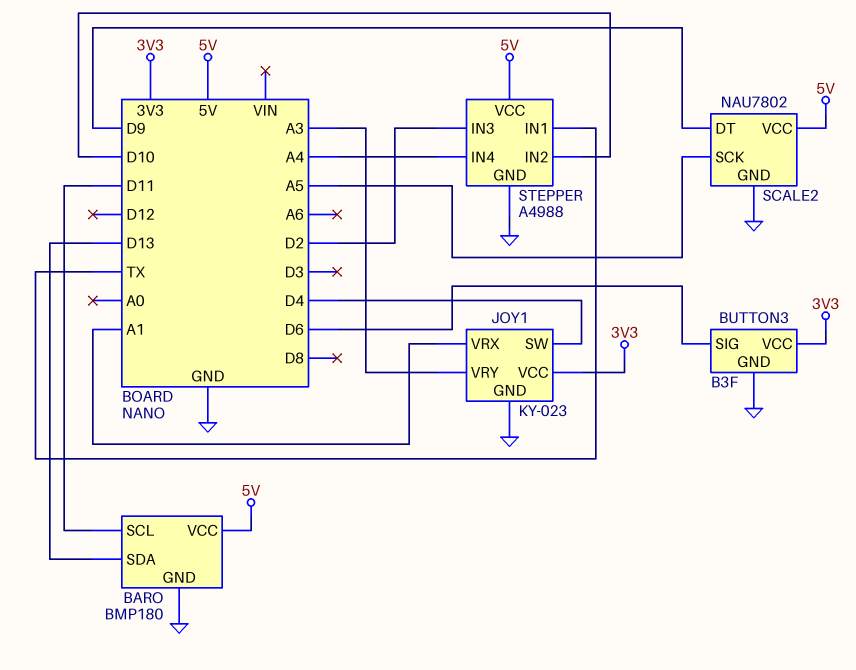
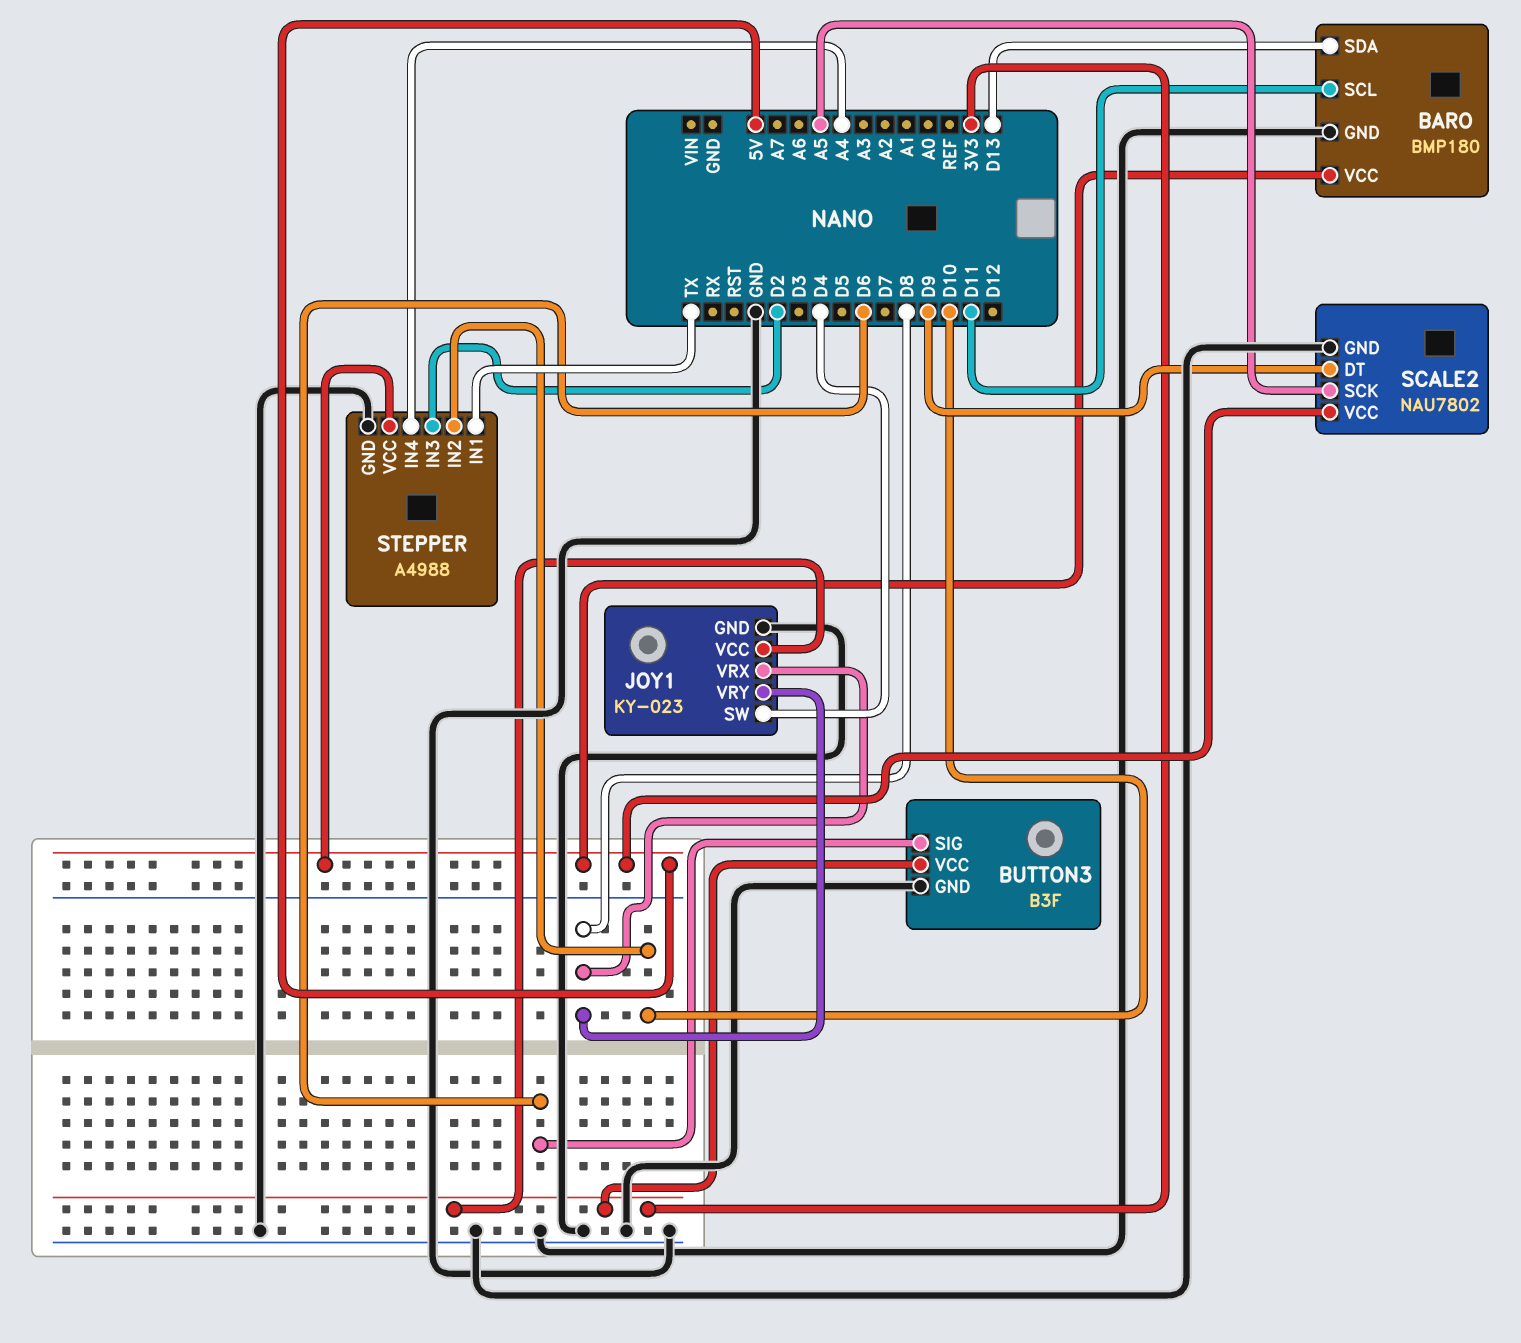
JOY1 pin VRX: A1 -> D8
JOY1 pin VRY: A3 -> D8

